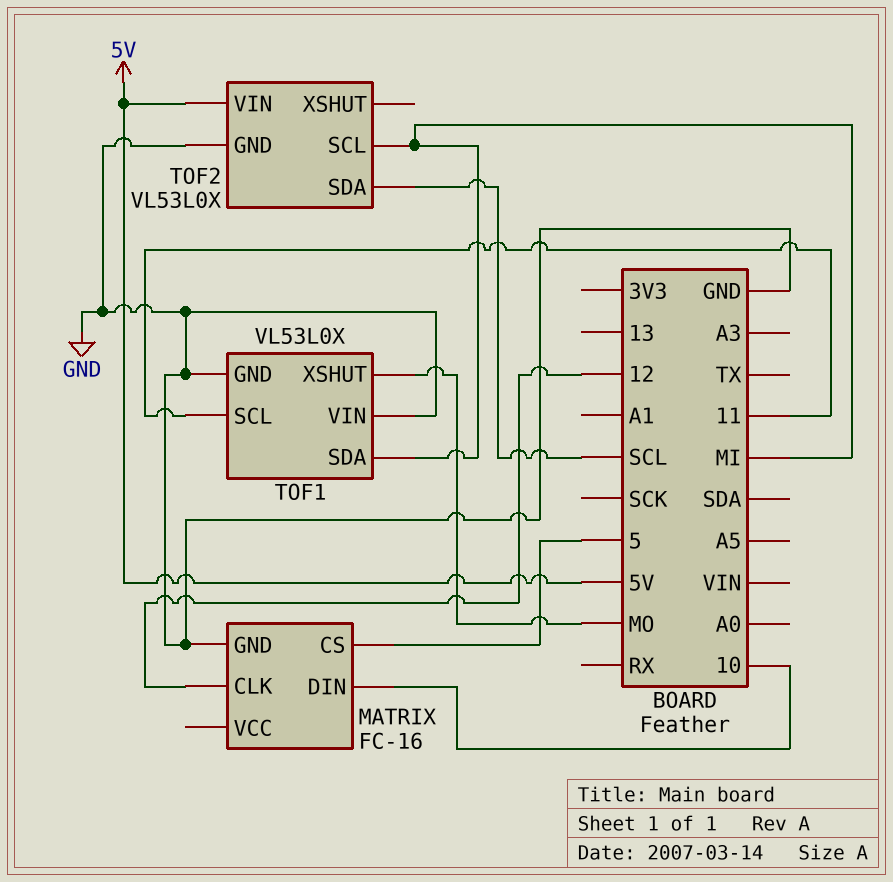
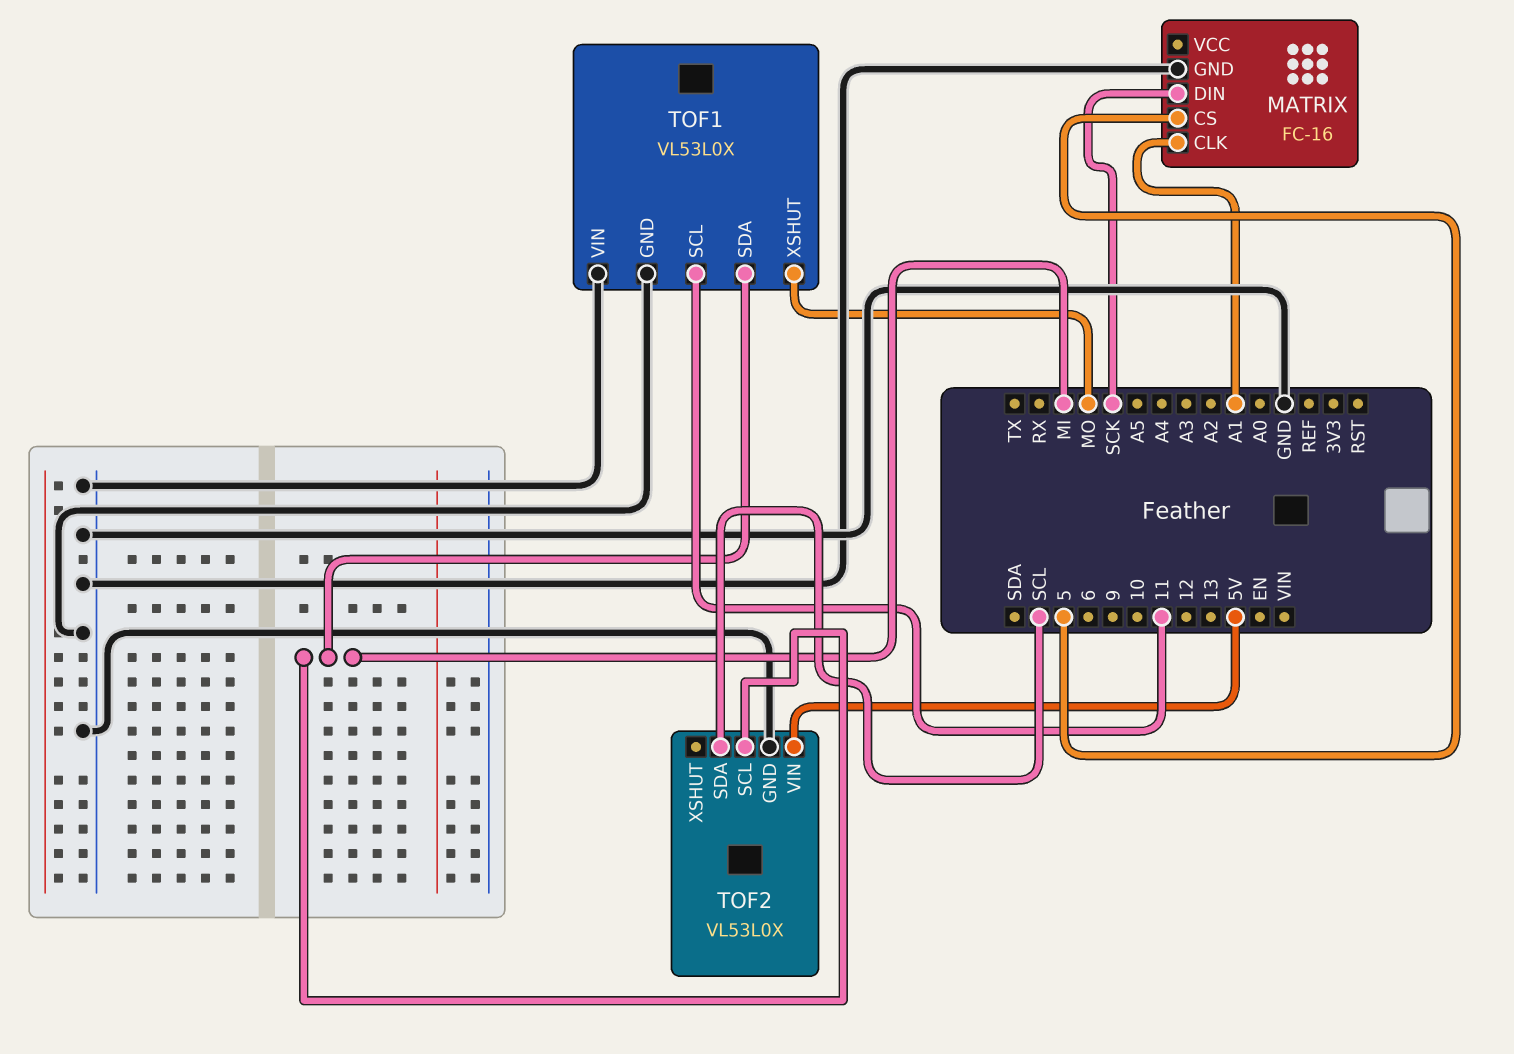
MATRIX pin CLK: 12 -> A1
MATRIX pin DIN: 10 -> SCK

